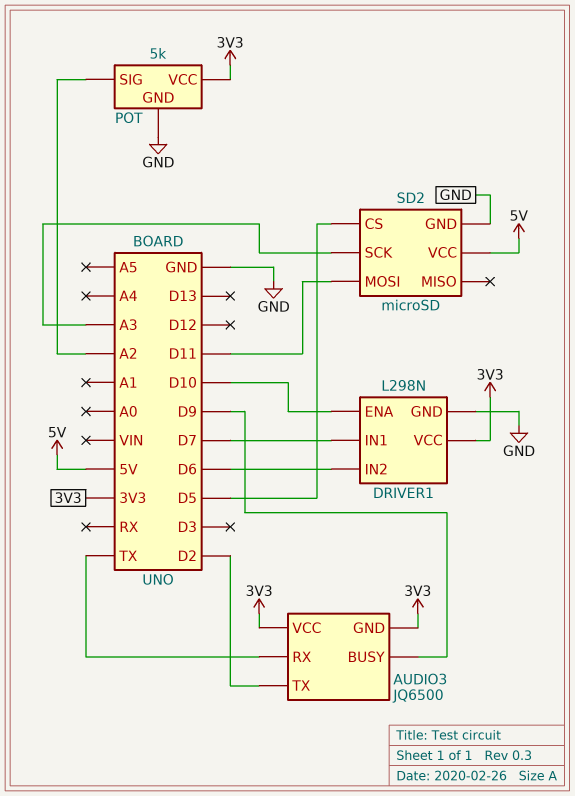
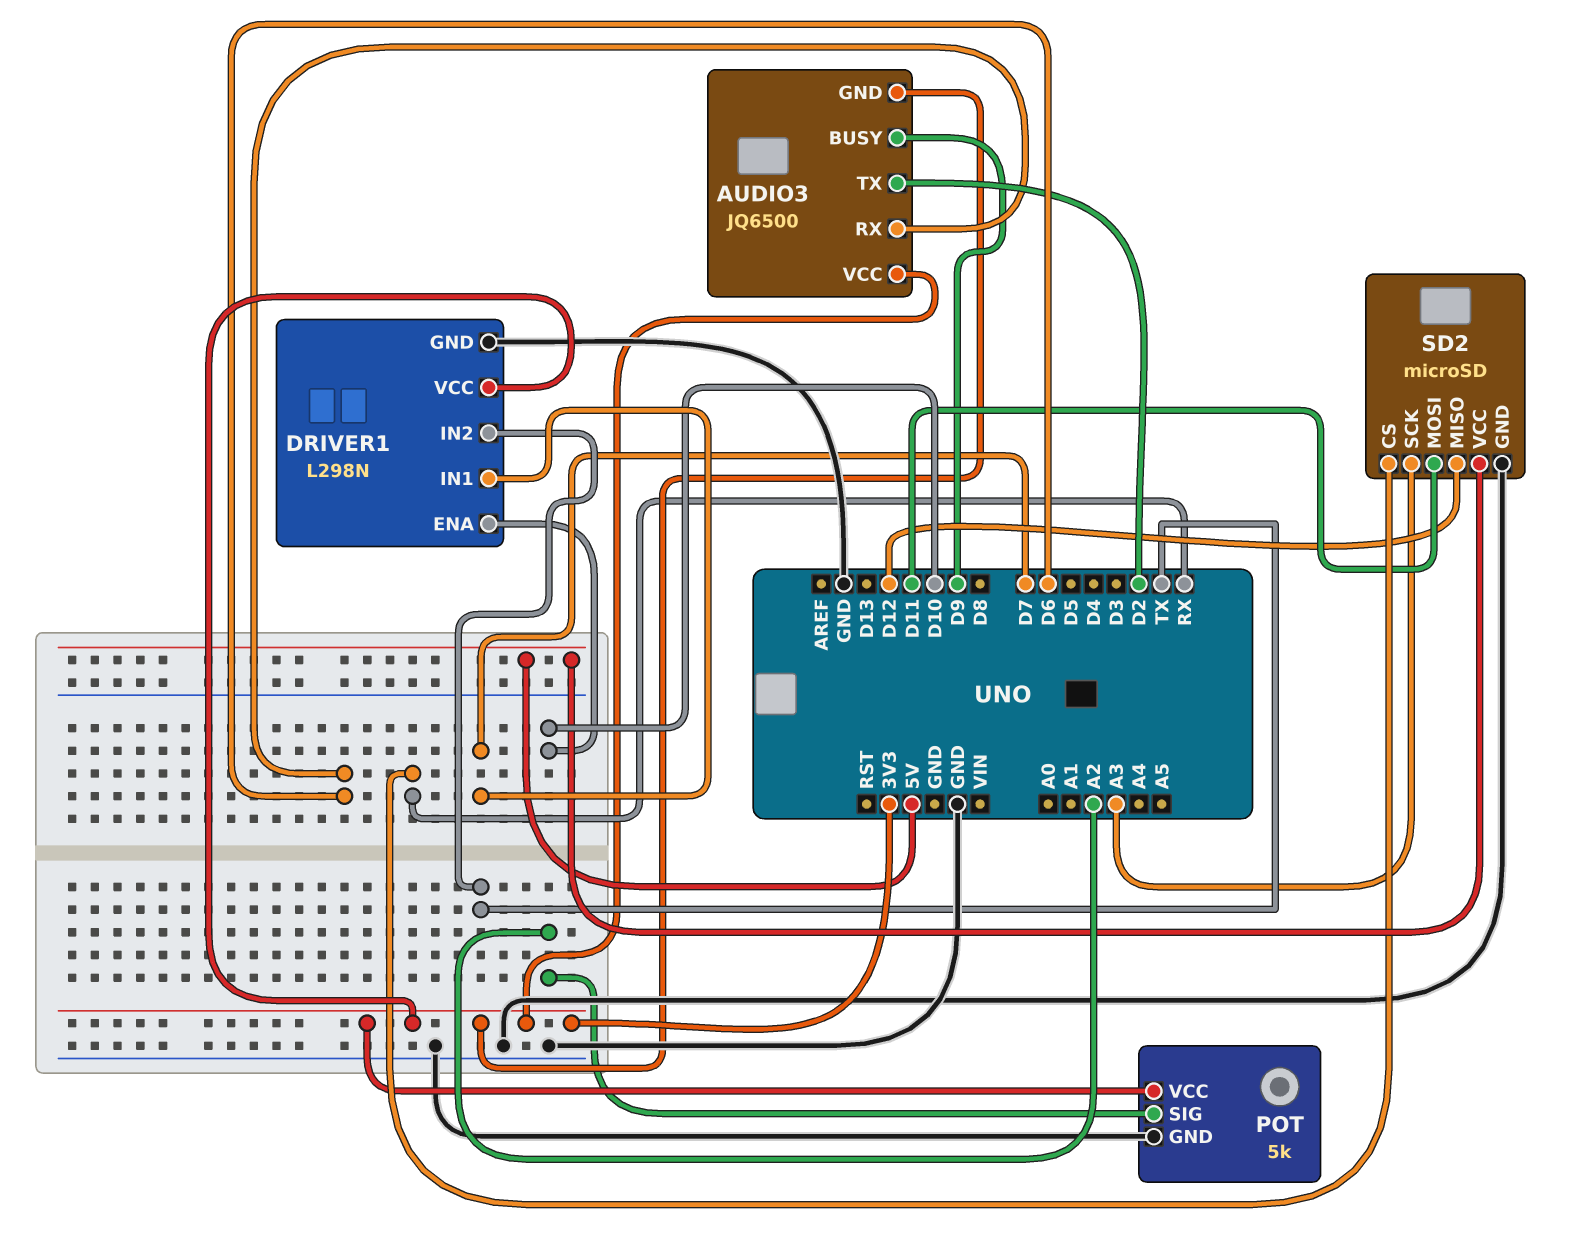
AUDIO3 pin RX: TX -> D6
DRIVER1 pin IN2: D6 -> TX
SD2 pin CS: D5 -> RX
SD2 pin MISO: none -> D12

